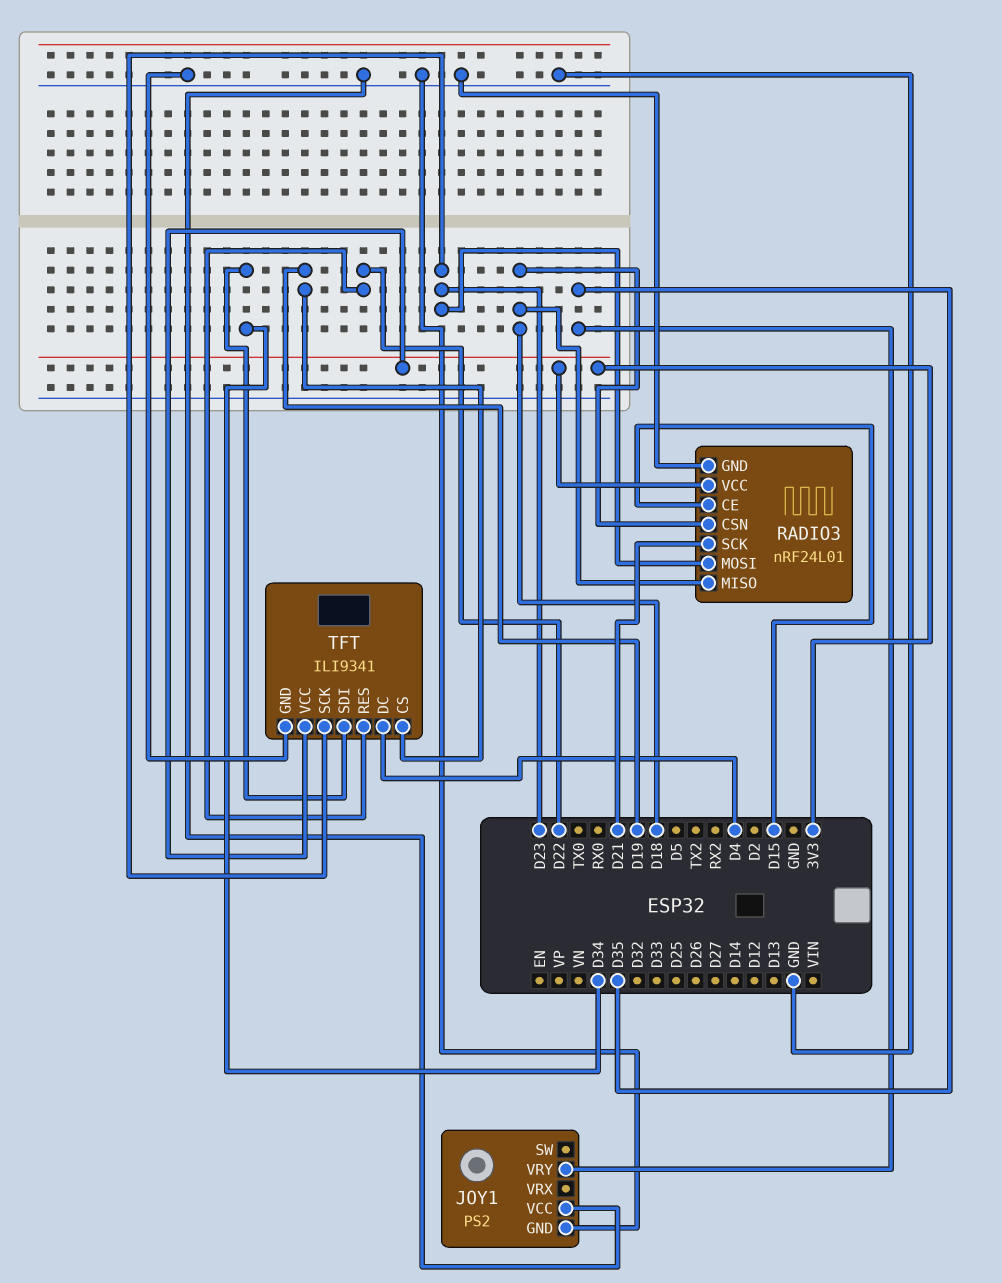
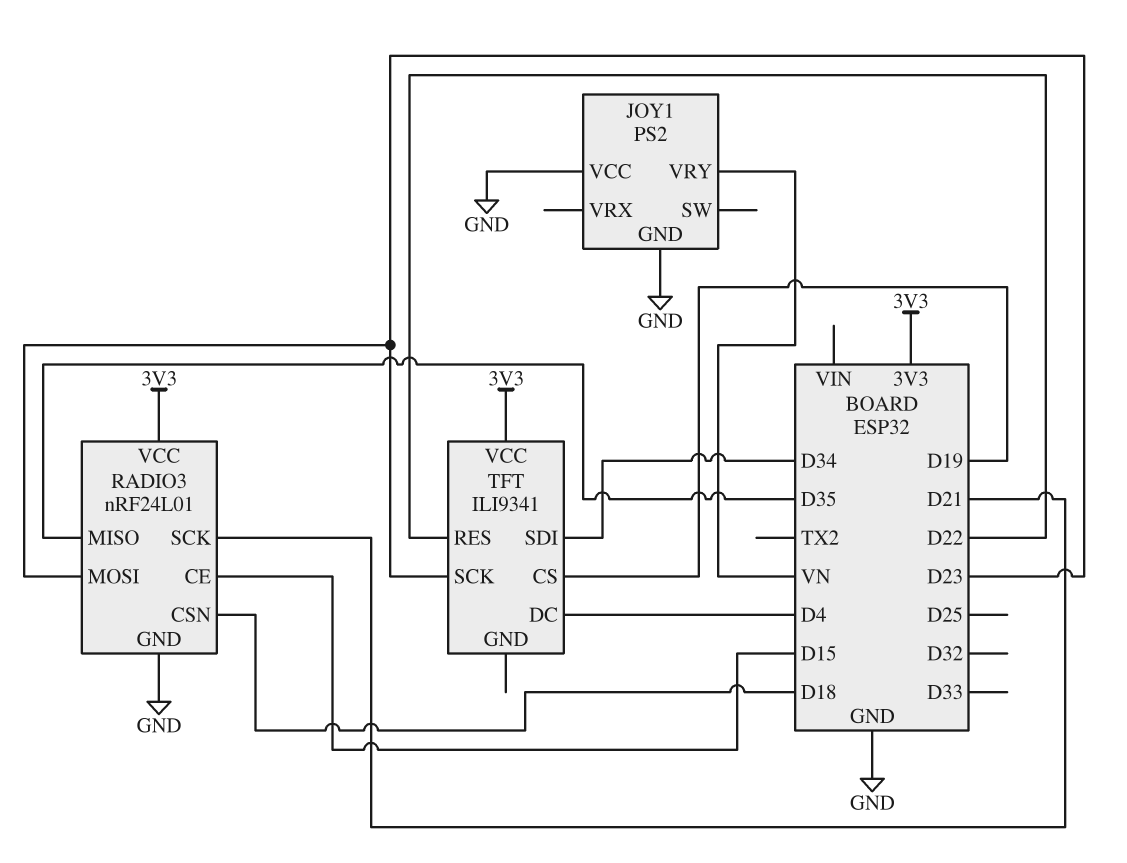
JOY1 pin VRY: D35 -> VN
RADIO3 pin MISO: D18 -> D35
TFT pin GND: GND -> none

